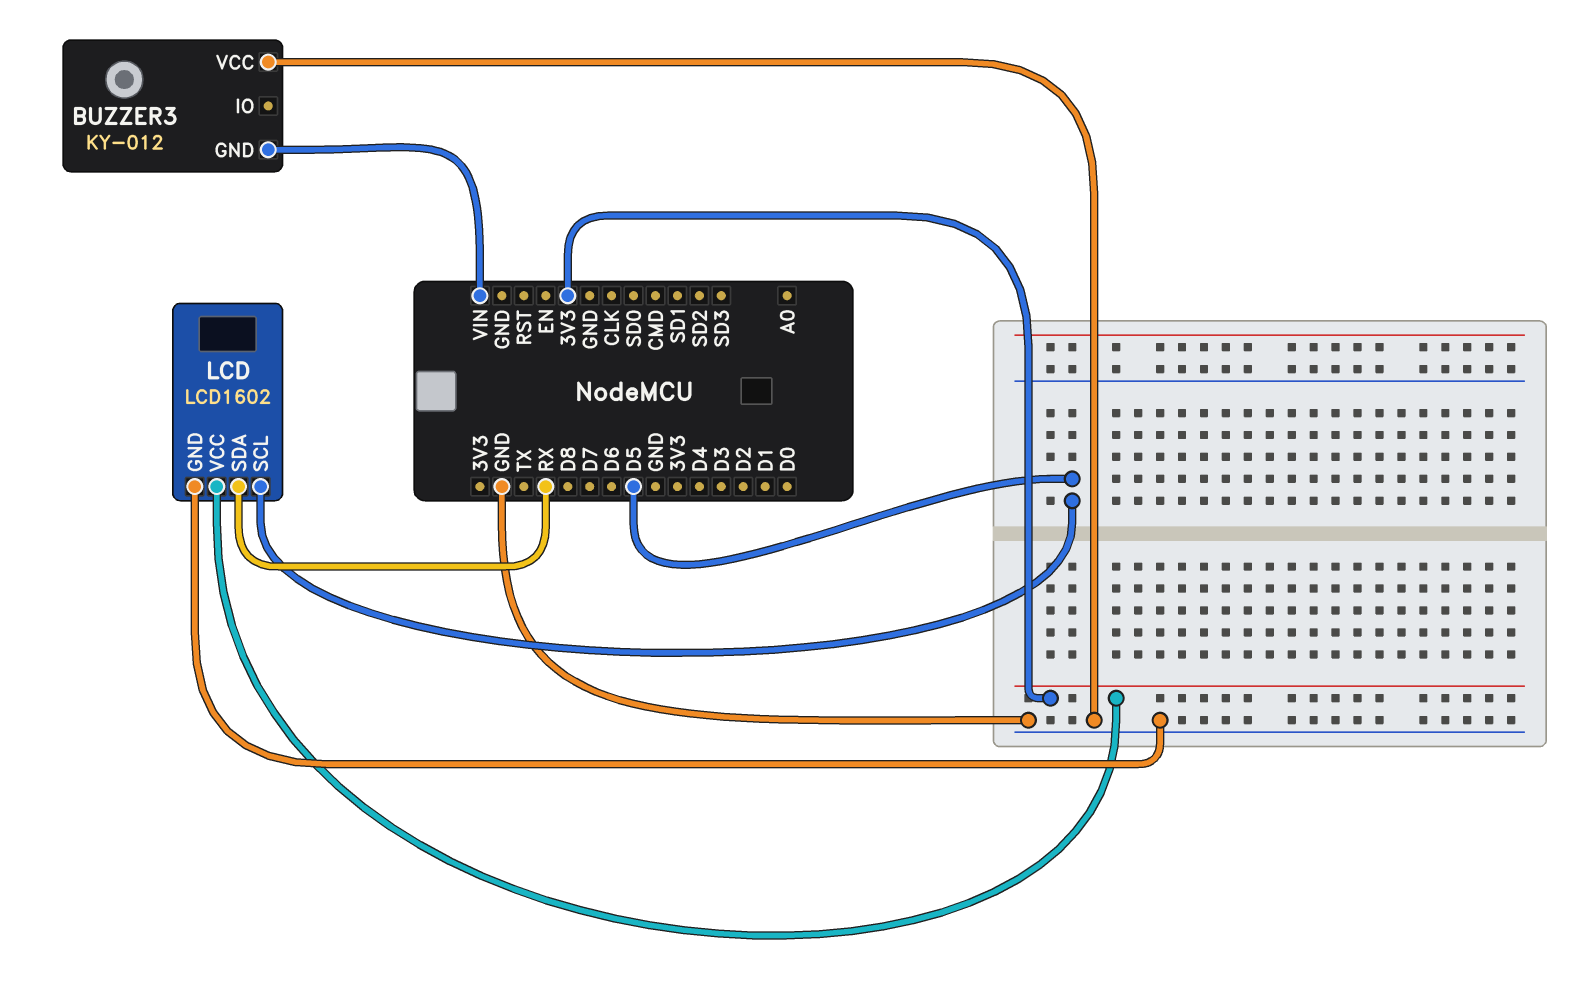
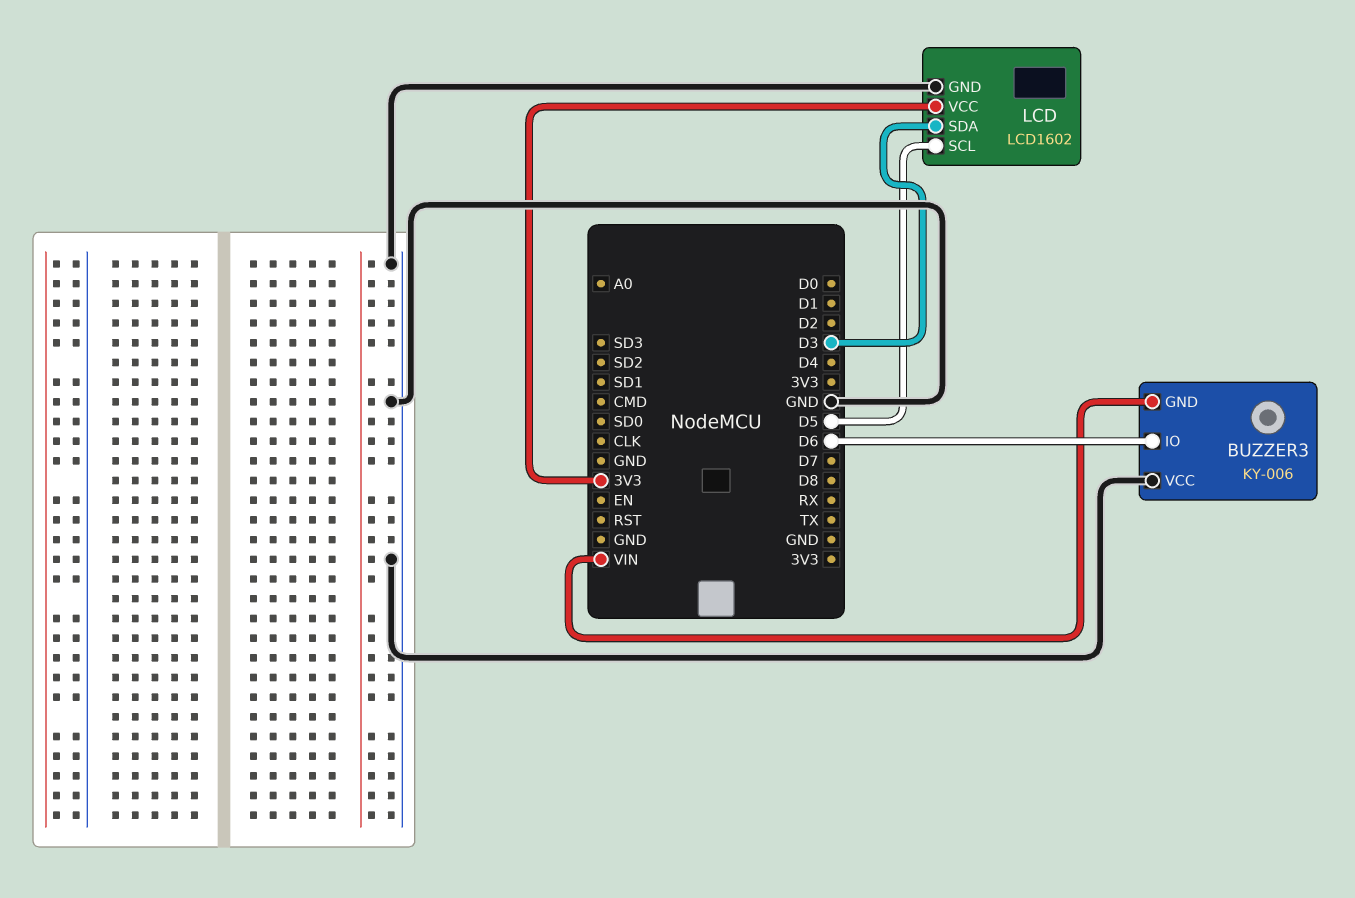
BUZZER3: KY-012 -> KY-006
BUZZER3 pin IO: none -> D6
LCD pin SDA: RX -> D3

